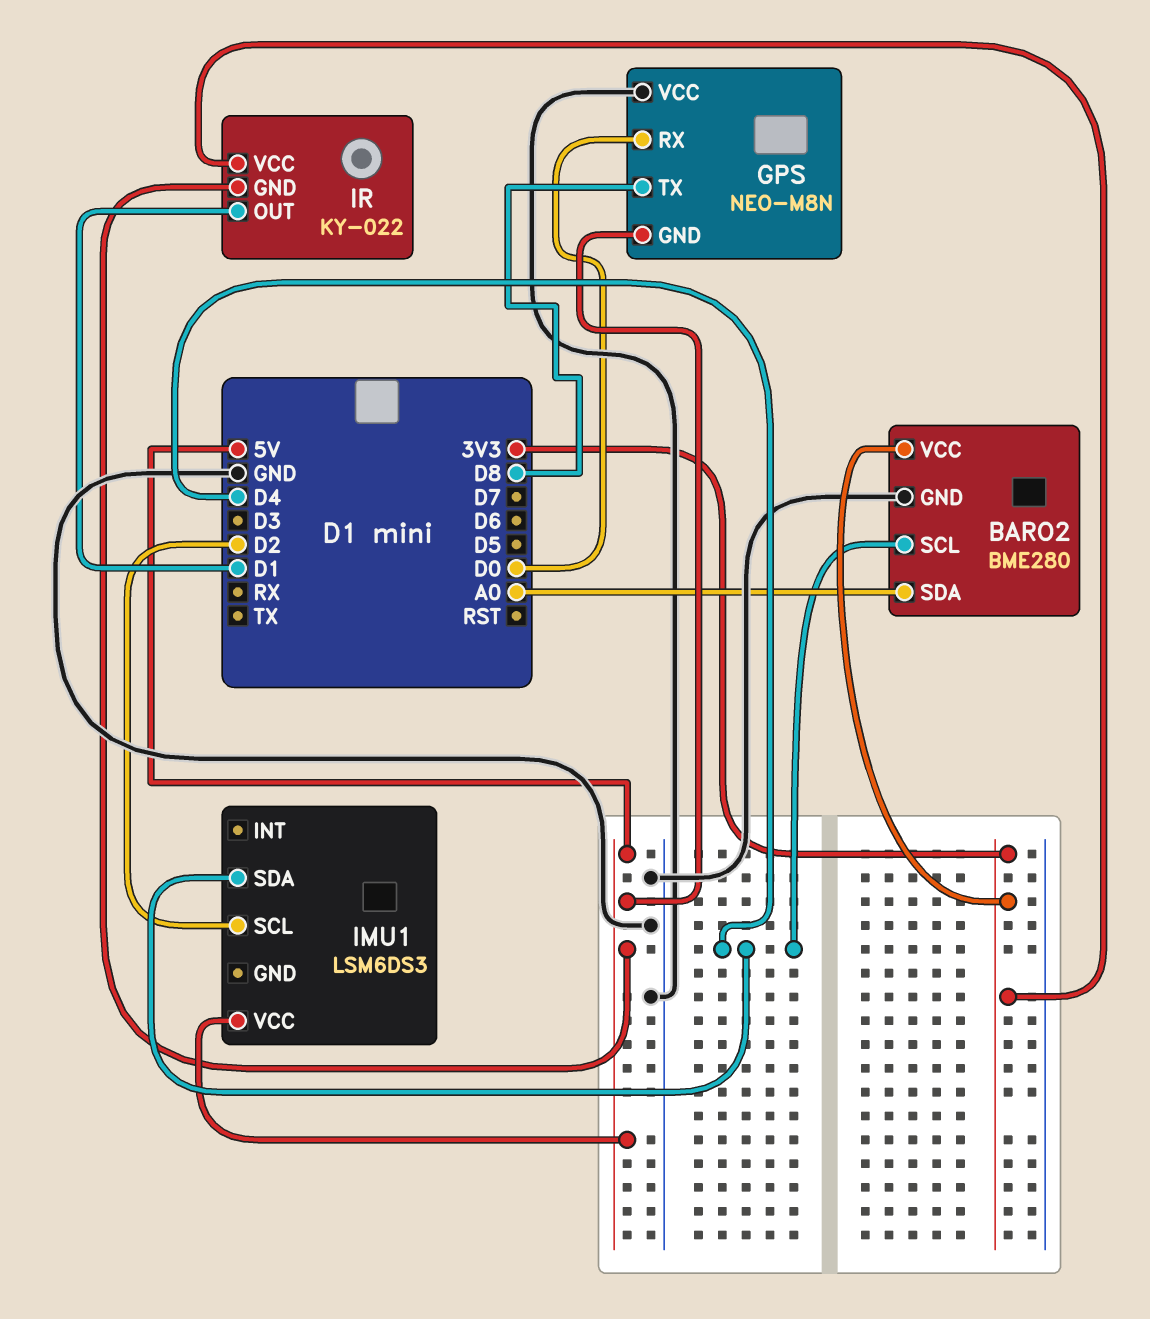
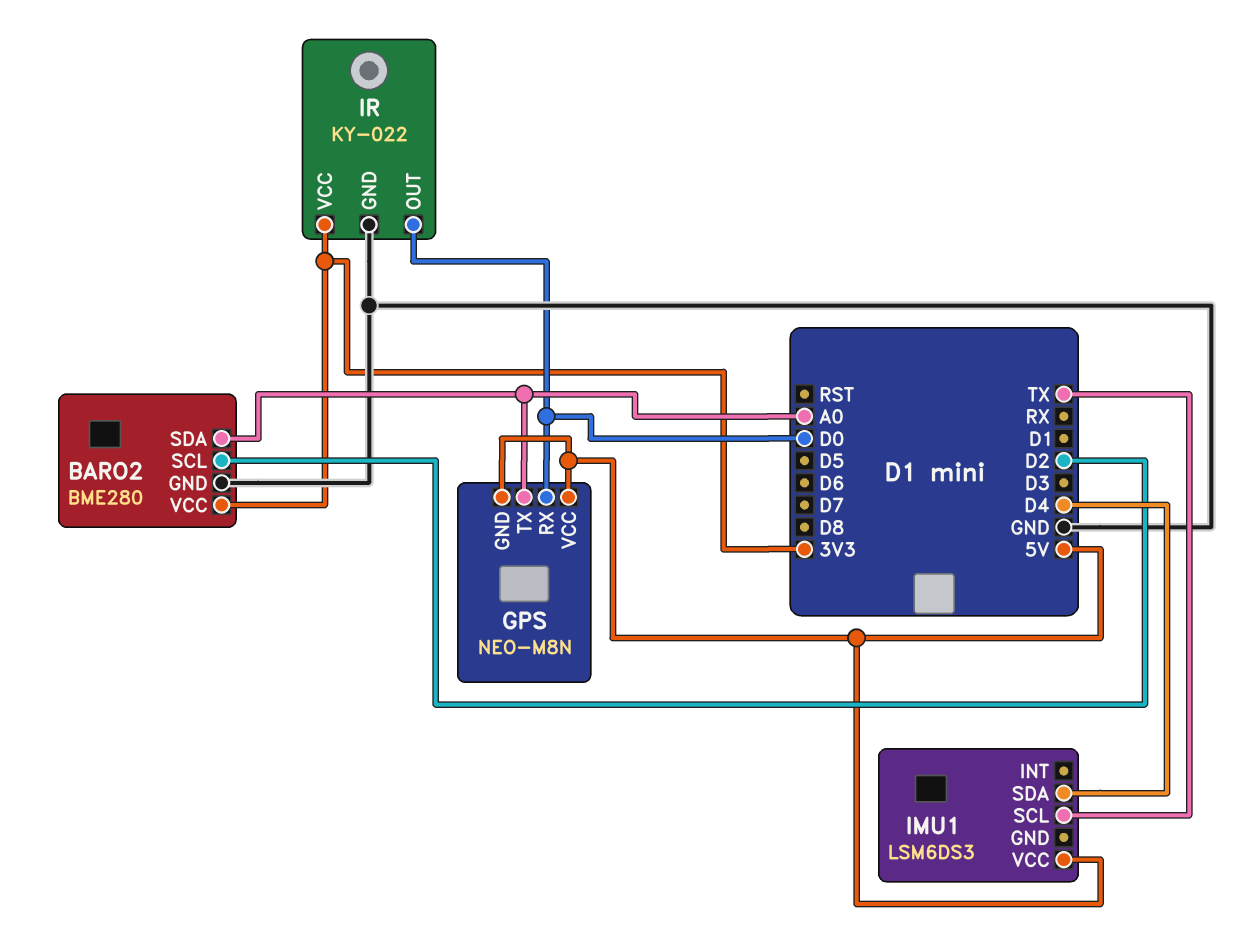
BARO2 pin SCL: D4 -> D2
GPS pin TX: D8 -> A0
GPS pin VCC: GND -> 5V
IMU1 pin SCL: D2 -> TX
IR pin GND: 5V -> GND
IR pin OUT: D1 -> D0

